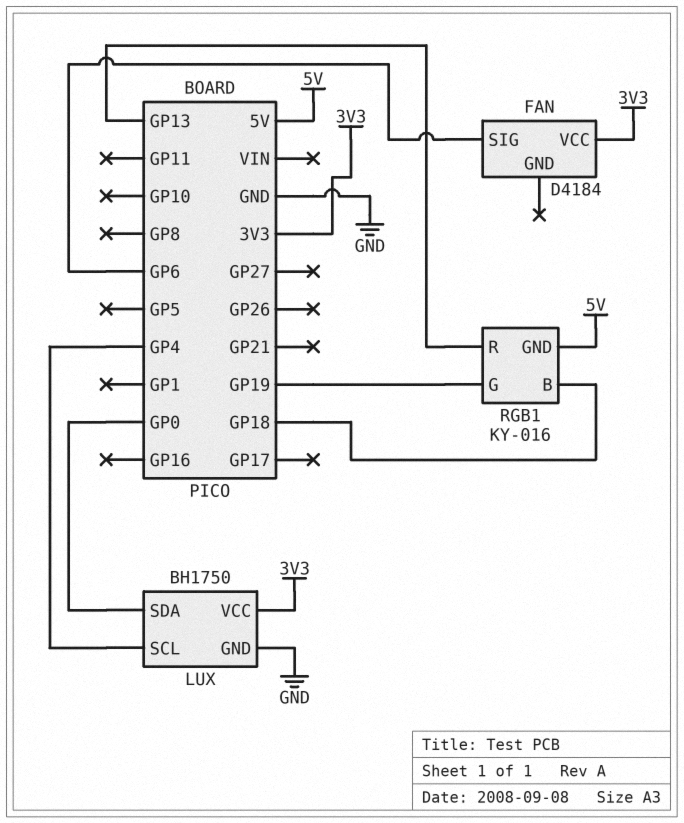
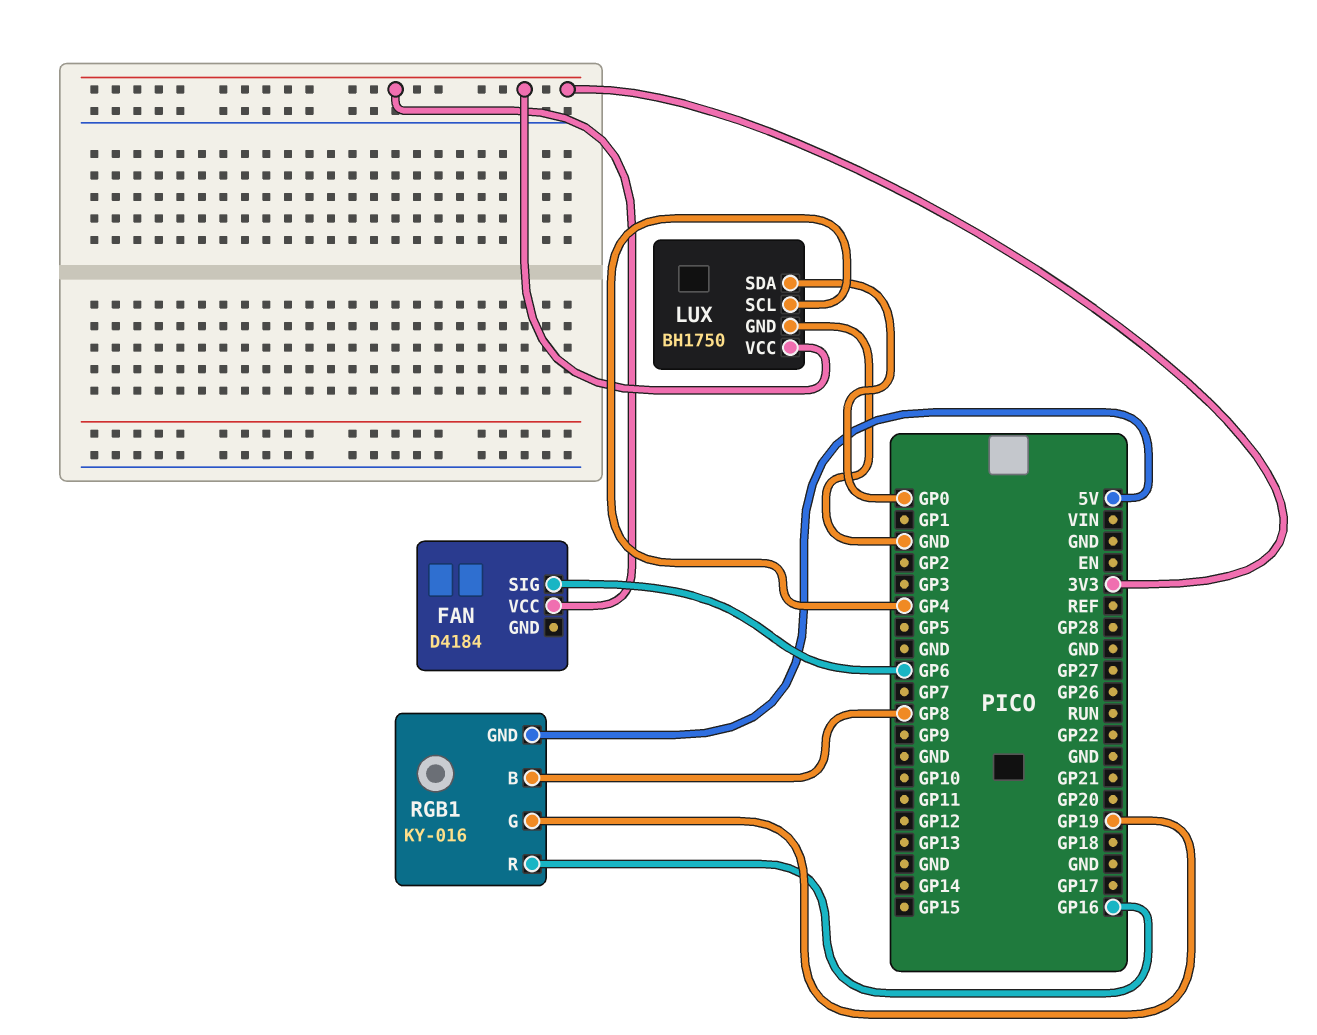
RGB1 pin B: GP18 -> GP8
RGB1 pin R: GP13 -> GP16

